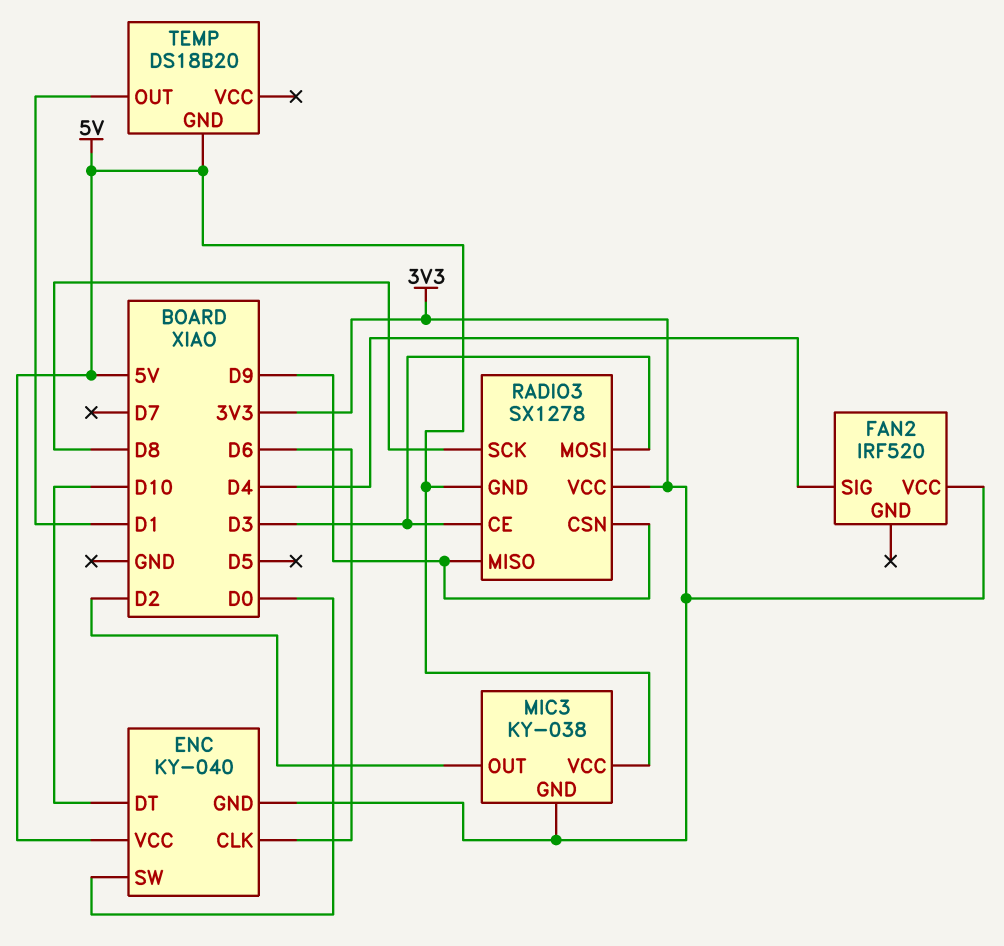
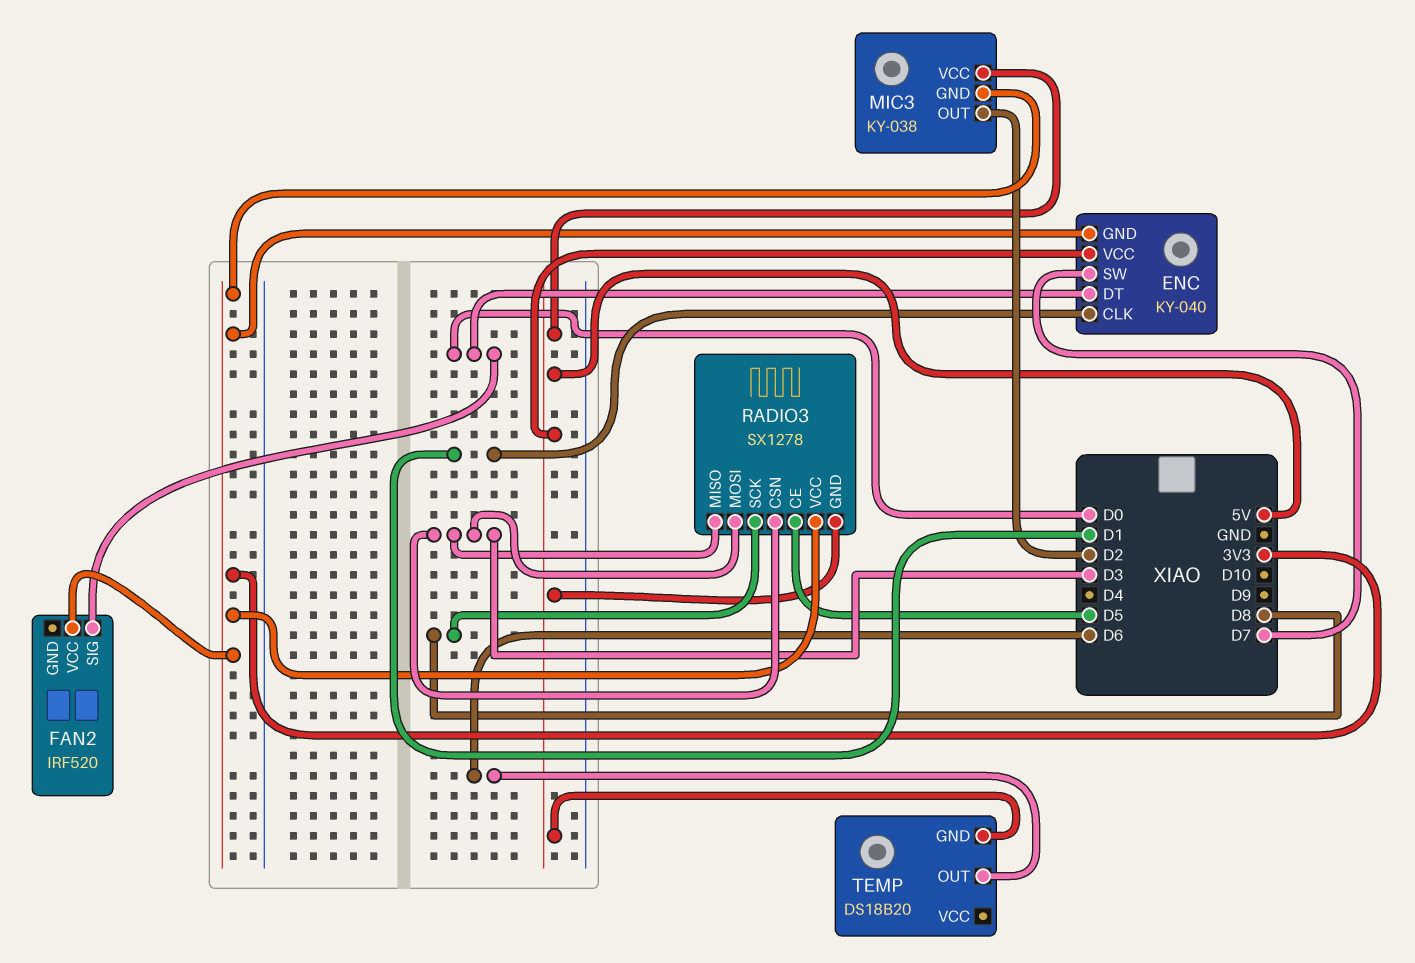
ENC pin CLK: D6 -> D1
ENC pin DT: D10 -> D0
ENC pin SW: D0 -> D7
FAN2 pin SIG: D4 -> D0
RADIO3 pin CE: D3 -> D5
RADIO3 pin CSN: D9 -> D3
RADIO3 pin MISO: D9 -> D3
TEMP pin OUT: D1 -> D6

